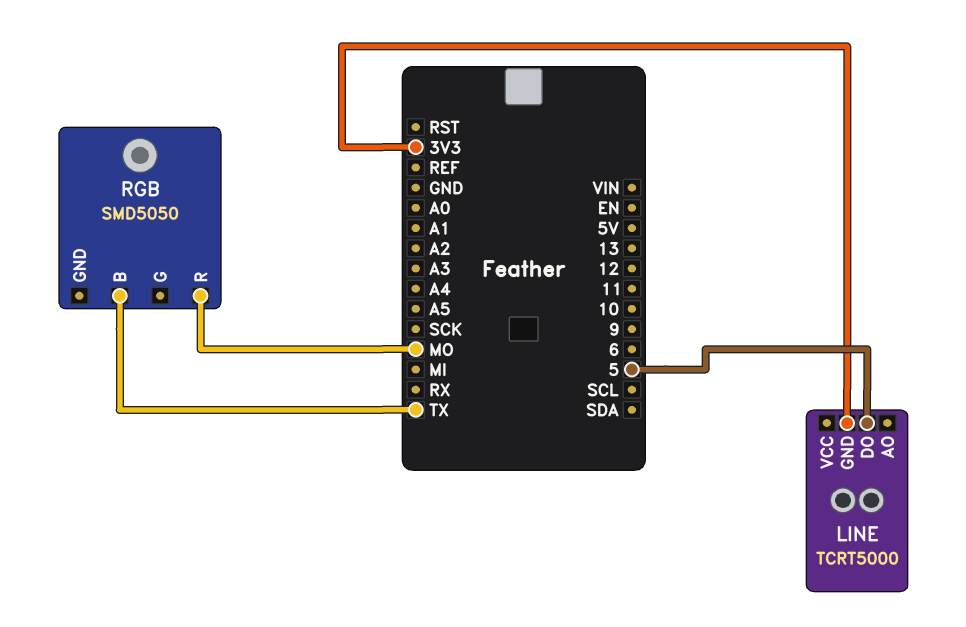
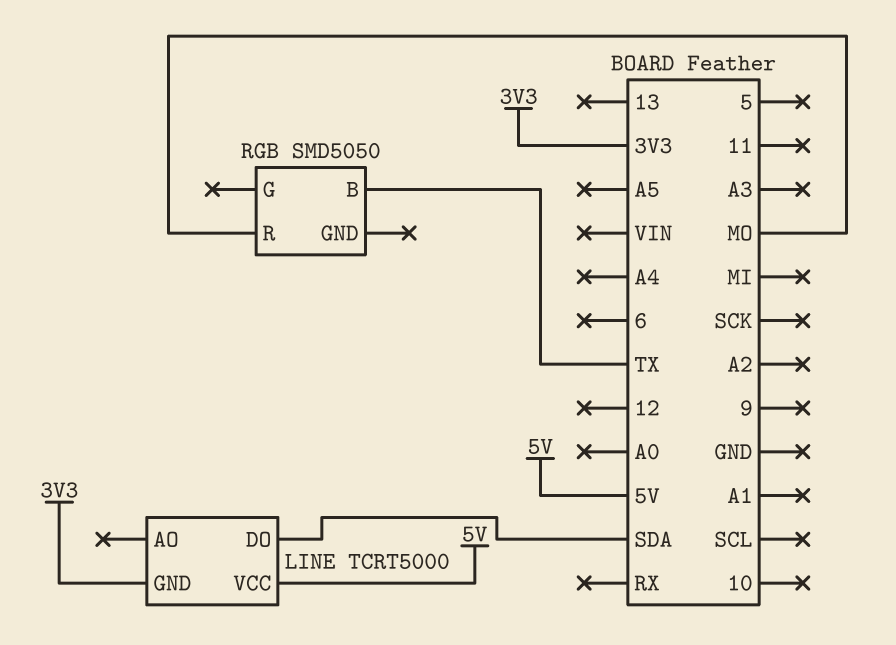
LINE pin DO: 5 -> SDA
LINE pin VCC: none -> 5V

